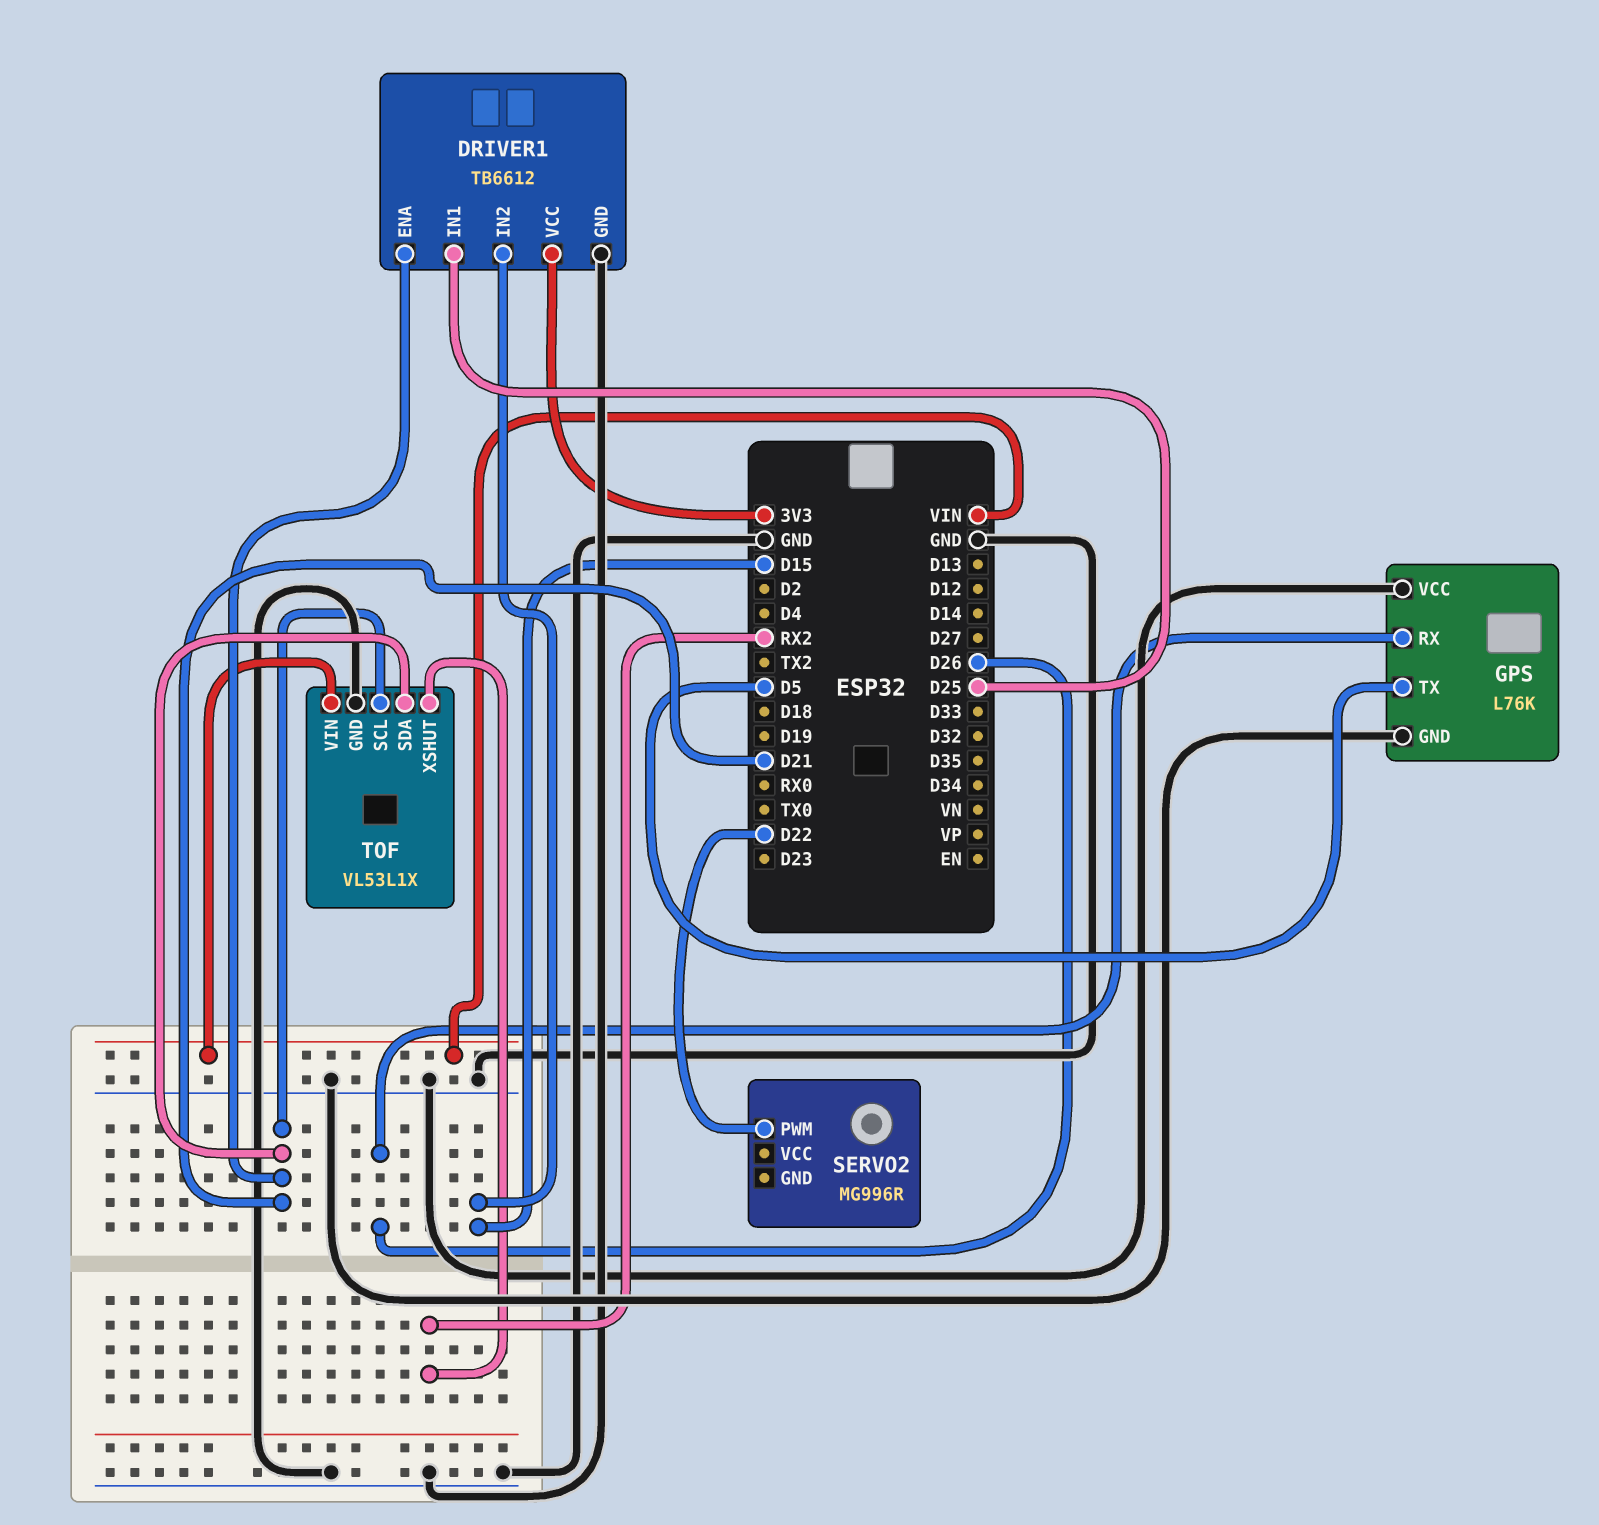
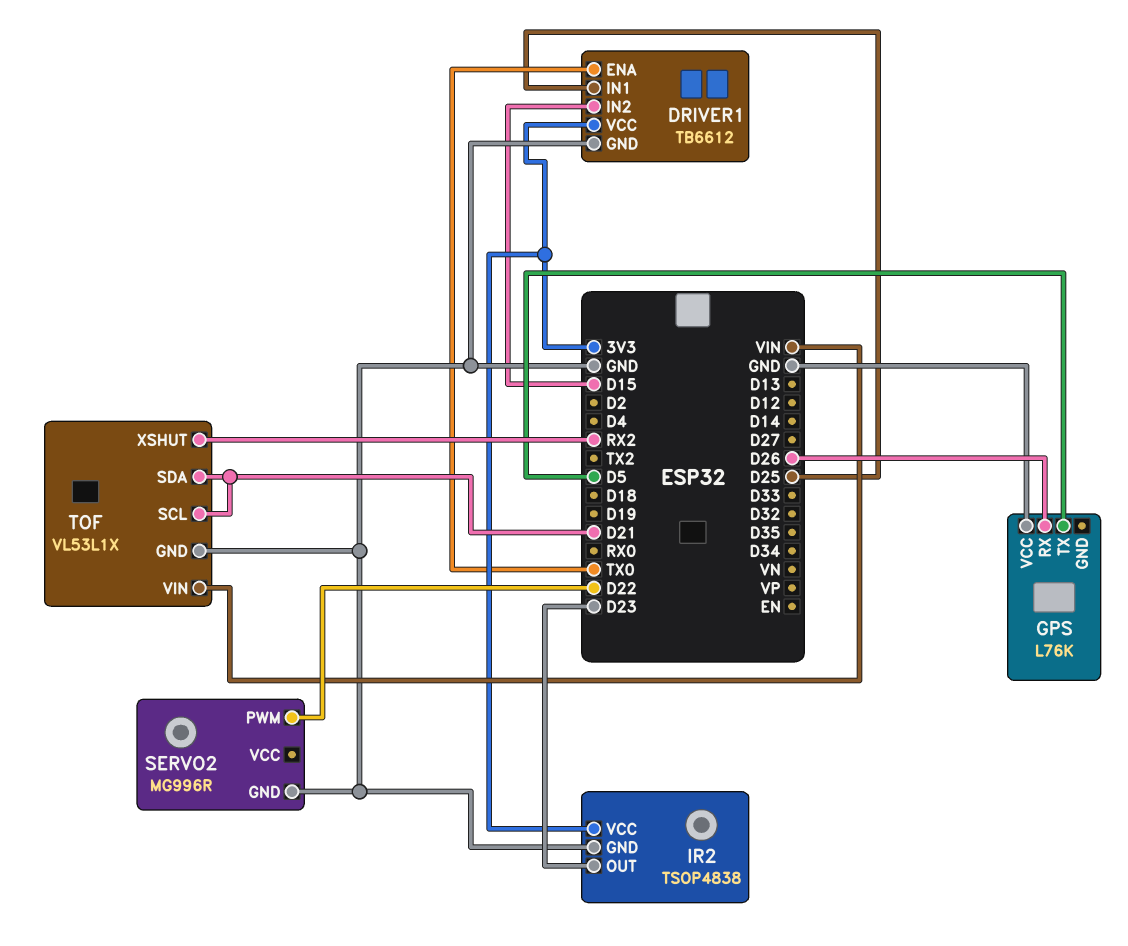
DRIVER1 pin ENA: D21 -> TX0
GPS pin GND: GND -> none
IR2: none -> TSOP4838
IR2 pin GND: none -> GND
IR2 pin OUT: none -> D23
IR2 pin VCC: none -> 3V3
SERVO2 pin GND: none -> GND

